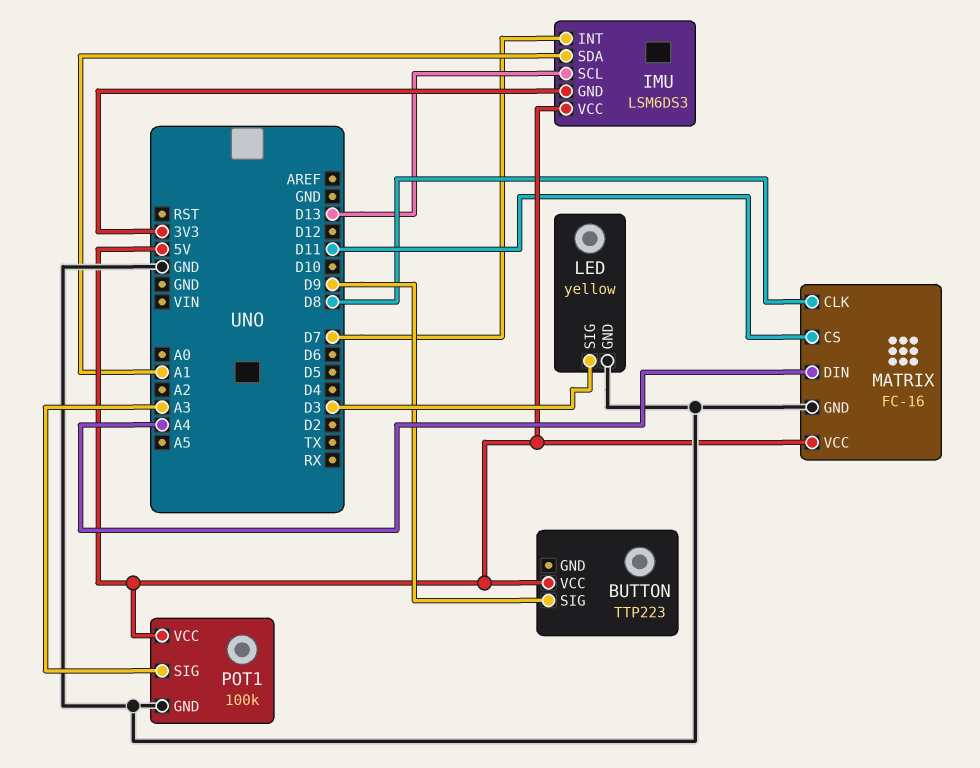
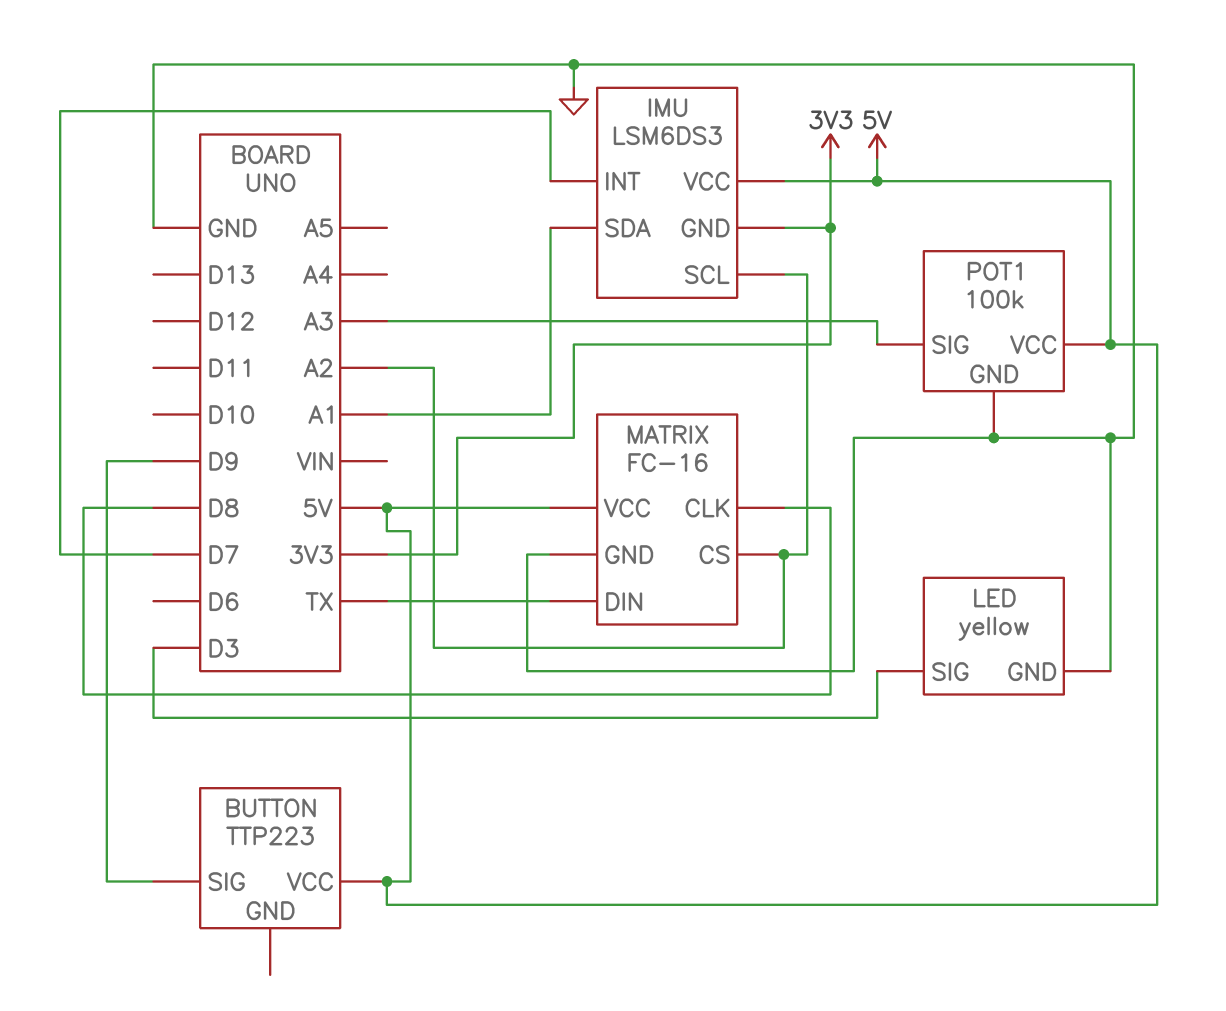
IMU pin SCL: D13 -> A2
MATRIX pin CS: D11 -> A2
MATRIX pin DIN: A4 -> TX

